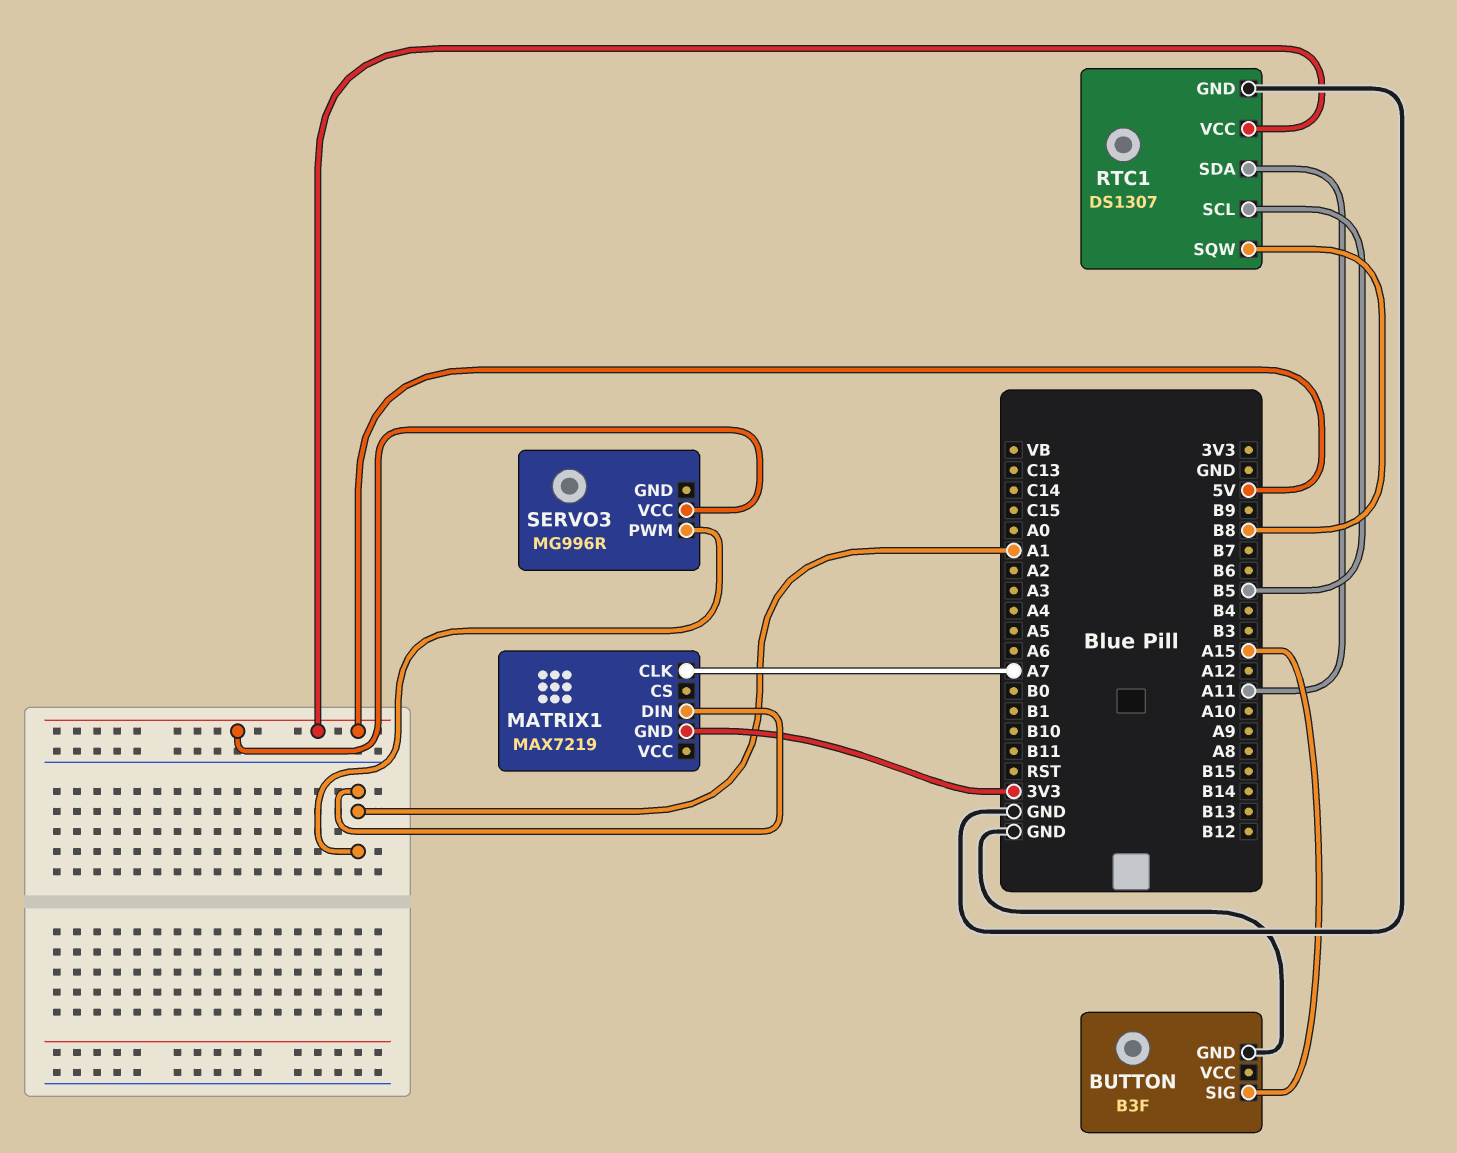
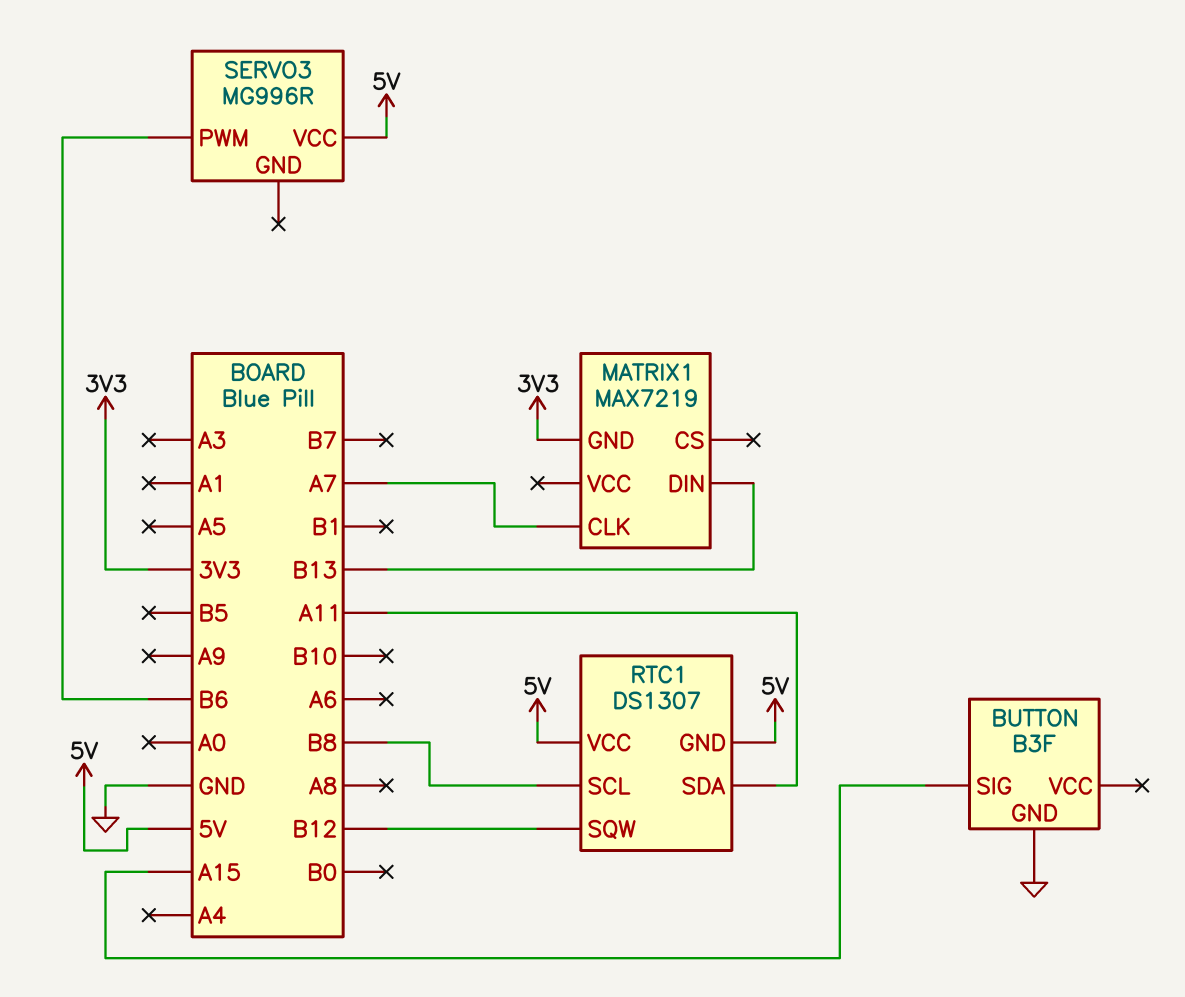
MATRIX1 pin DIN: A1 -> B13
RTC1 pin GND: GND -> 5V
RTC1 pin SCL: B5 -> B8
RTC1 pin SQW: B8 -> B12
SERVO3 pin PWM: A1 -> B6

